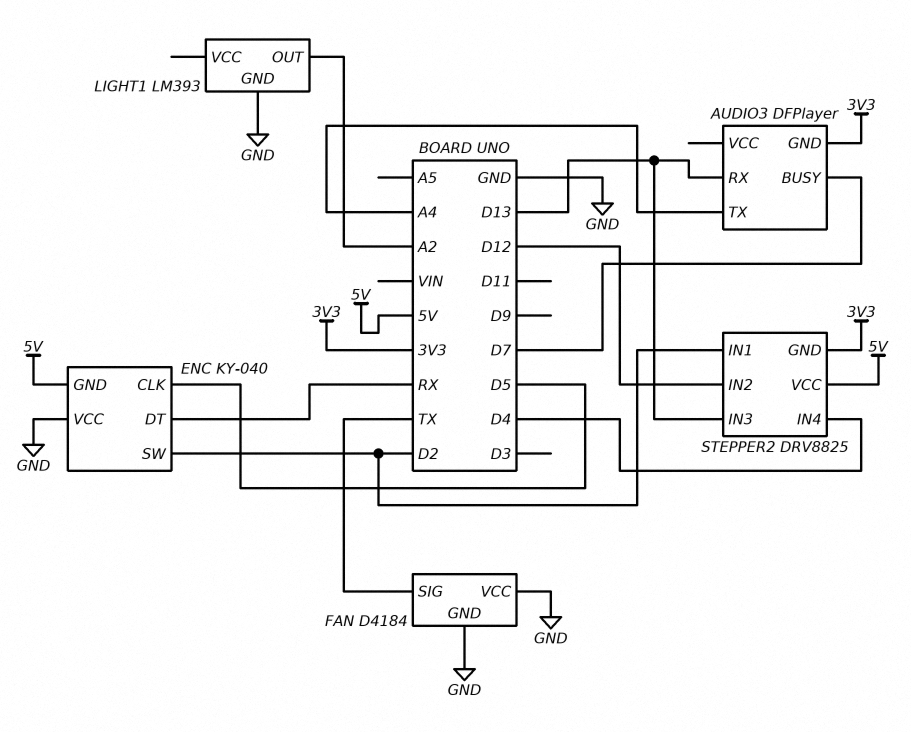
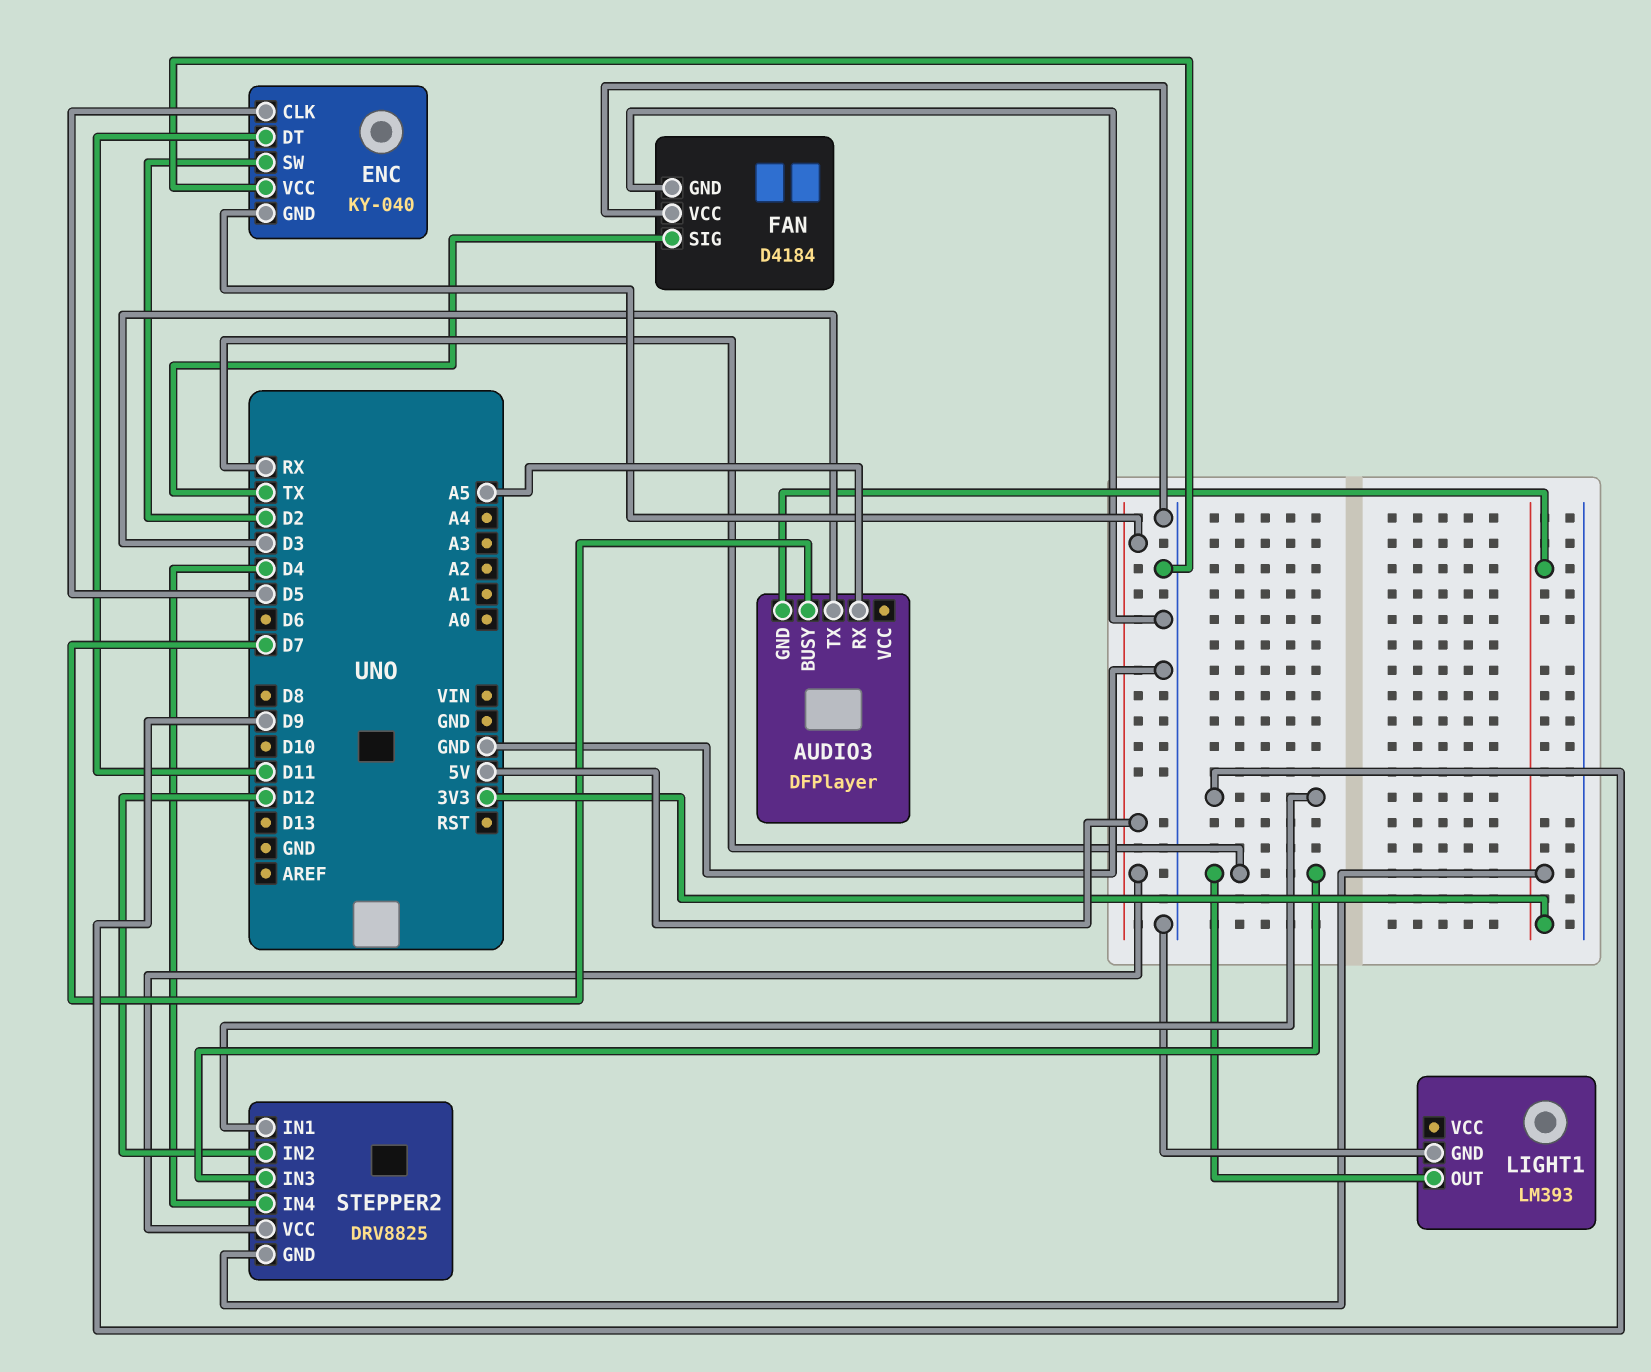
AUDIO3 pin RX: D13 -> A5
AUDIO3 pin TX: A4 -> D3
ENC pin DT: RX -> D11
LIGHT1 pin OUT: A2 -> RX
STEPPER2 pin IN1: D2 -> D9
STEPPER2 pin IN3: D13 -> RX

